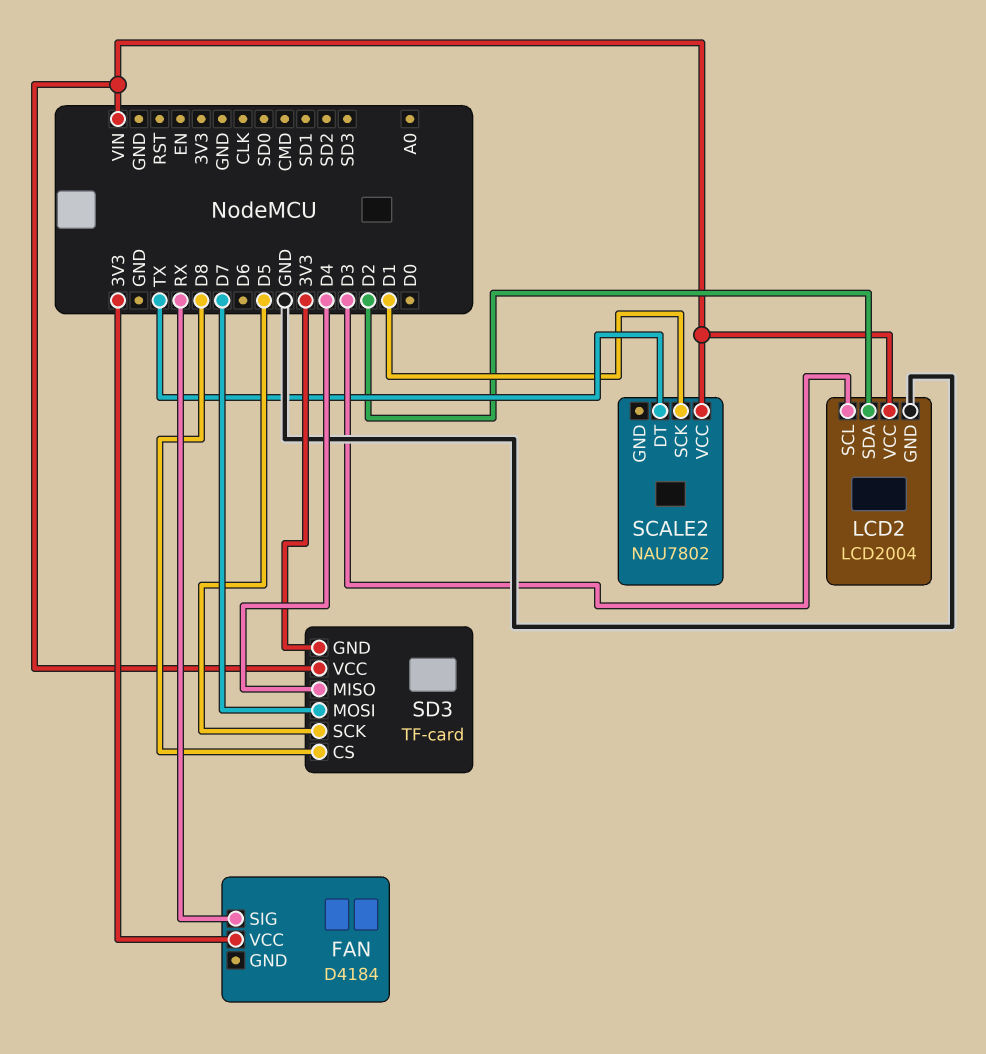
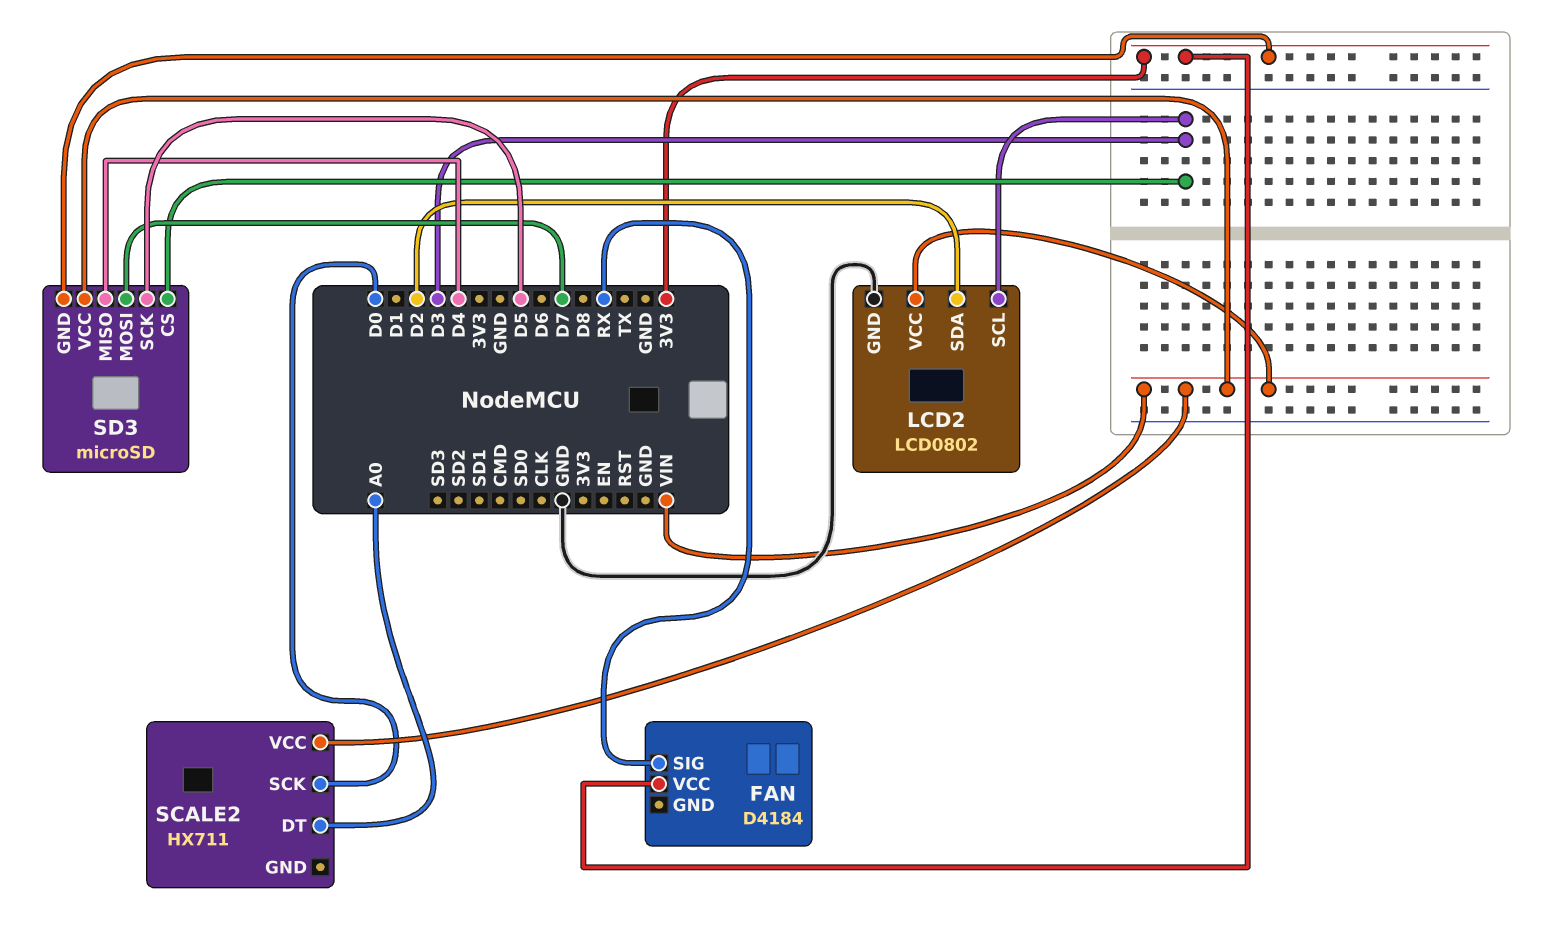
LCD2: LCD2004 -> LCD0802
SCALE2: NAU7802 -> HX711
SCALE2 pin DT: TX -> A0
SCALE2 pin SCK: D1 -> D0
SD3: TF-card -> microSD
SD3 pin CS: D8 -> D3

